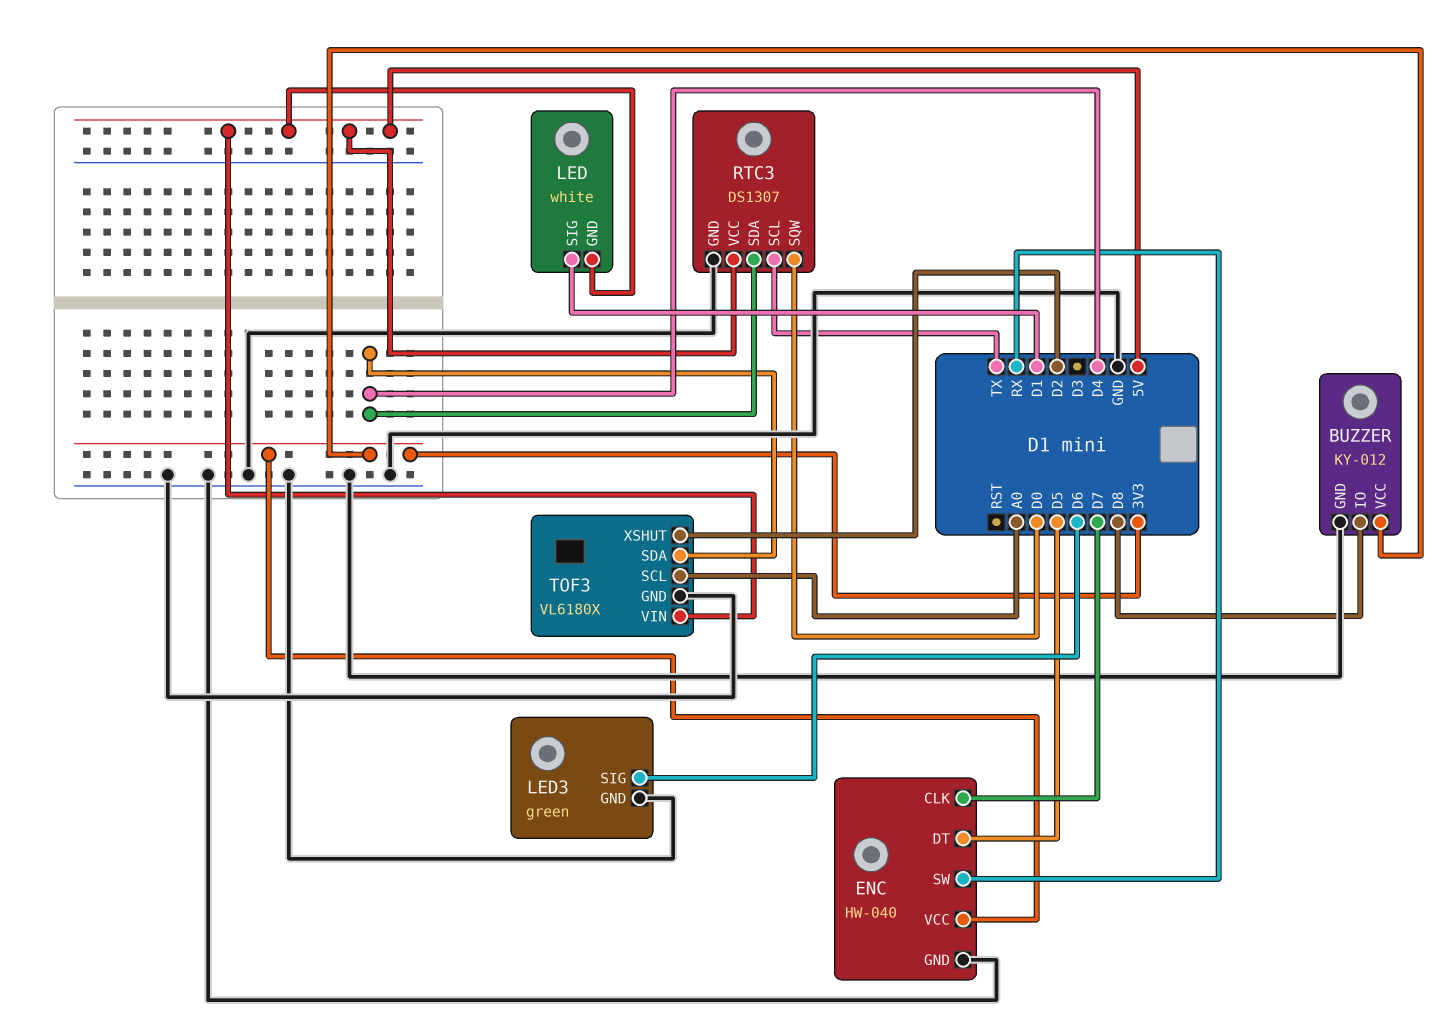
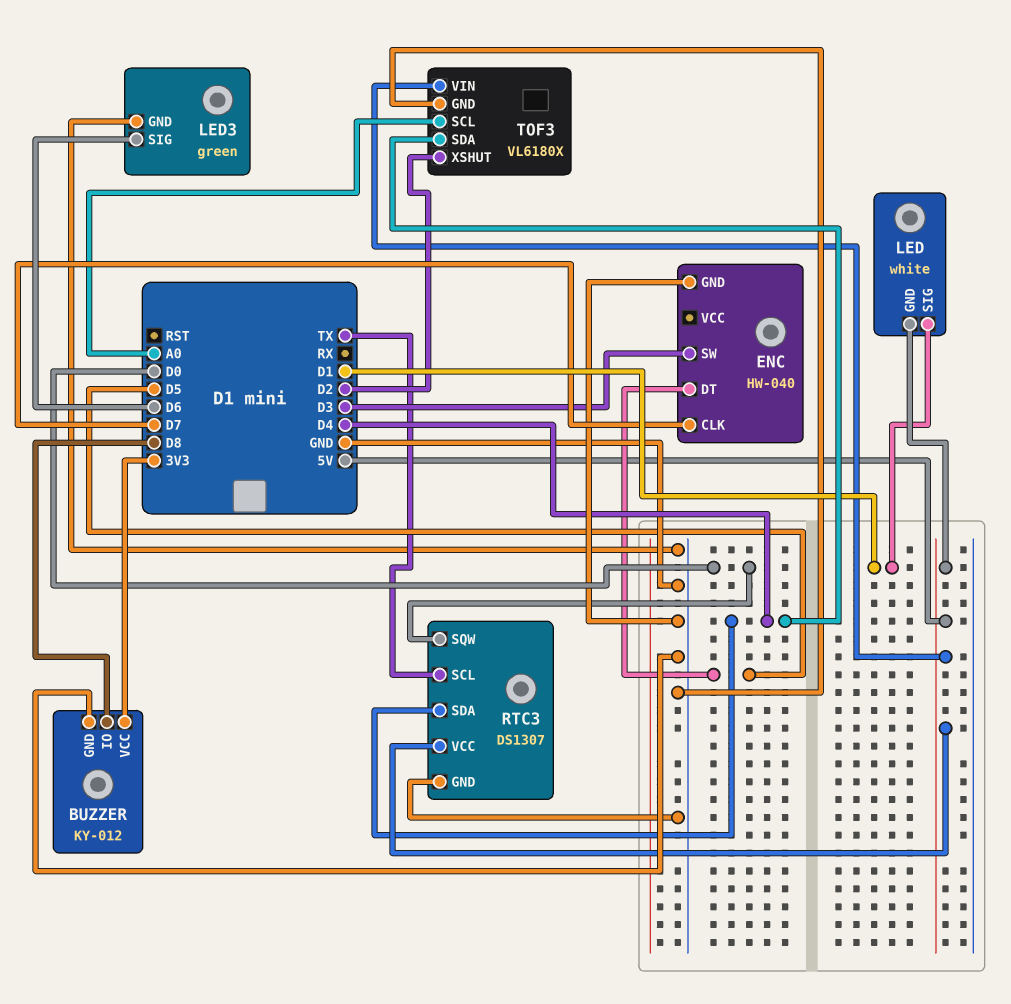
ENC pin SW: RX -> D3
ENC pin VCC: 3V3 -> none

